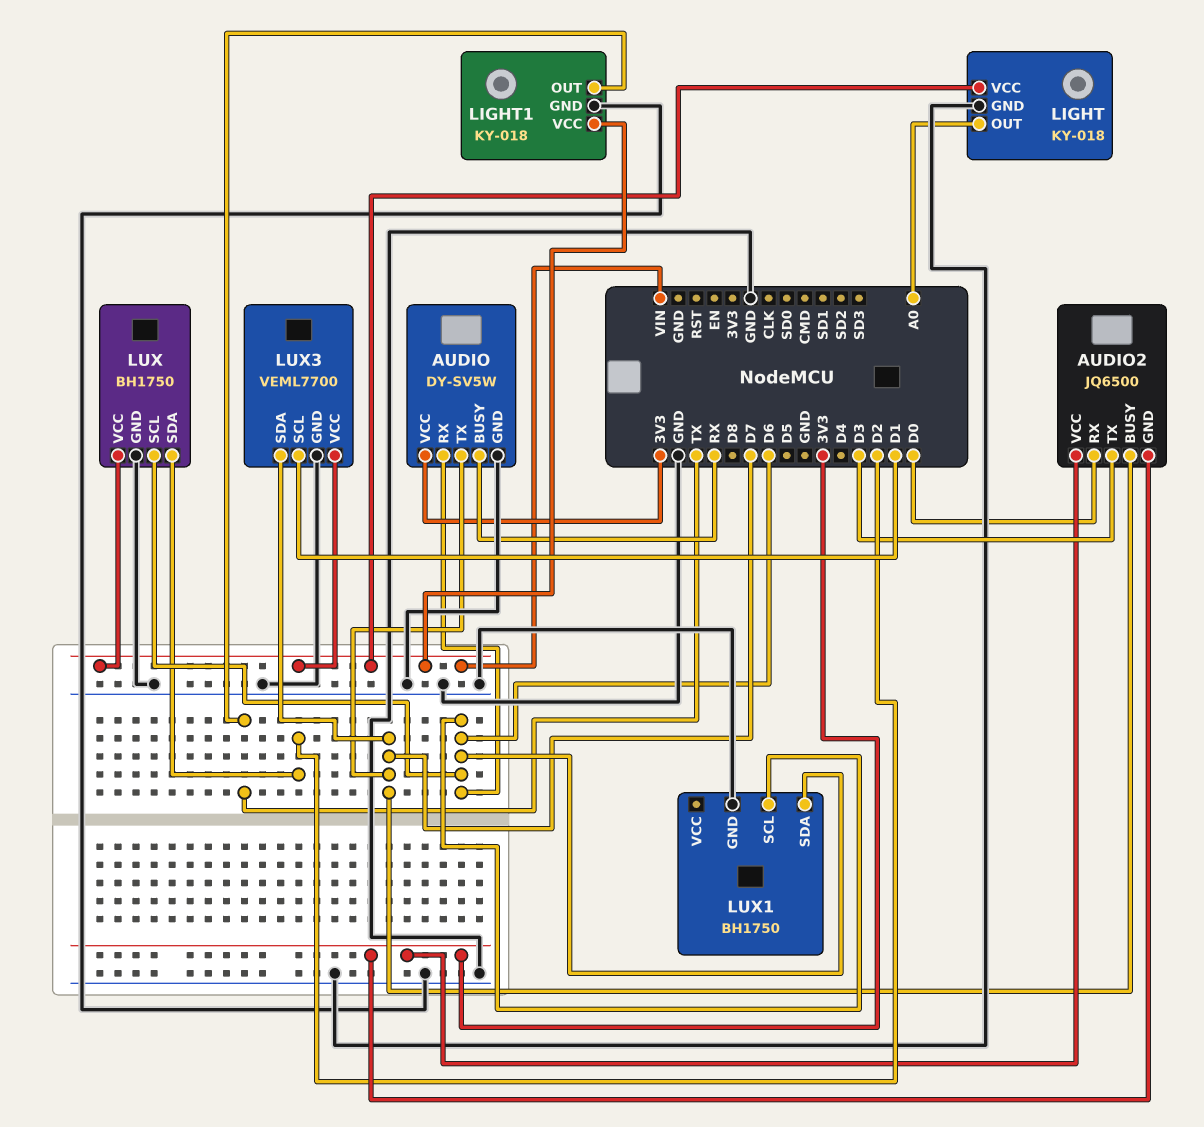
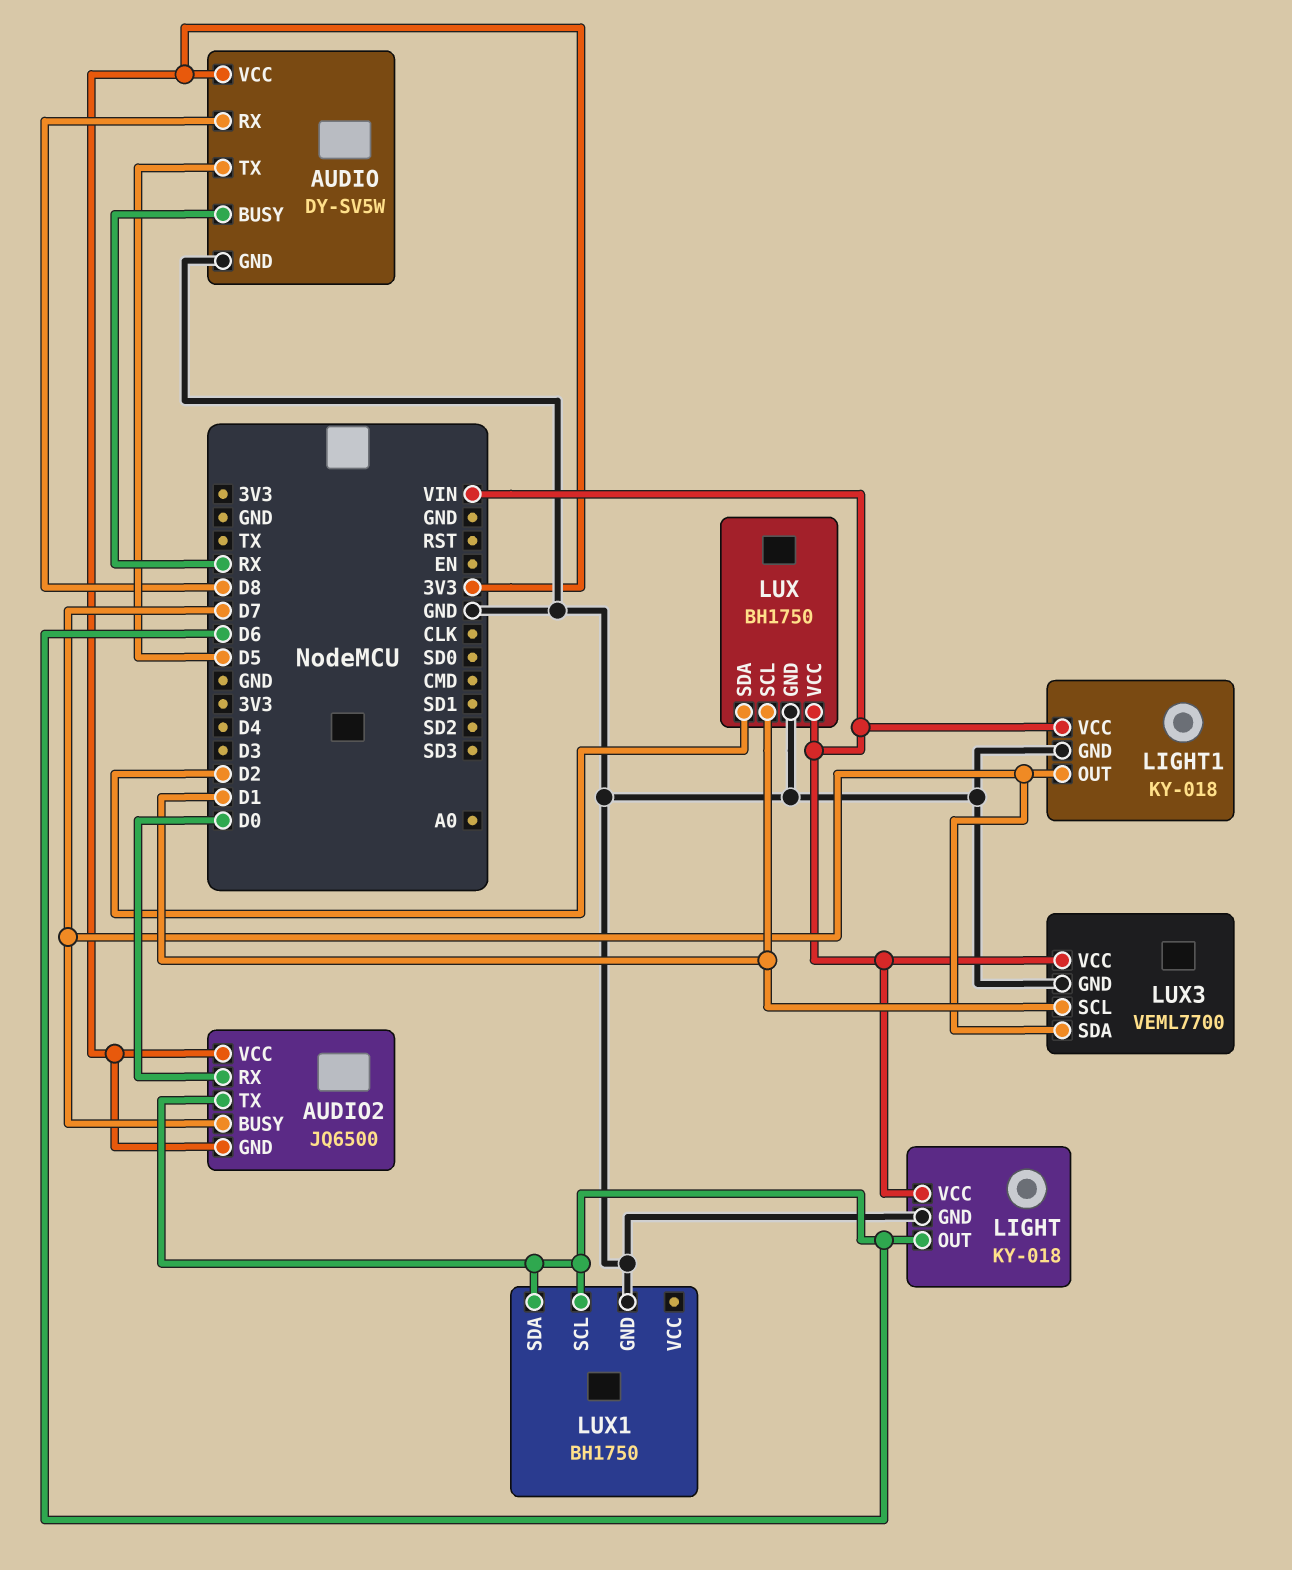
AUDIO pin RX: D6 -> D8
AUDIO pin TX: D7 -> D5
AUDIO2 pin TX: D3 -> D6
LIGHT pin OUT: A0 -> D6
LIGHT1 pin OUT: TX -> D7
LUX pin SCL: D6 -> D1

